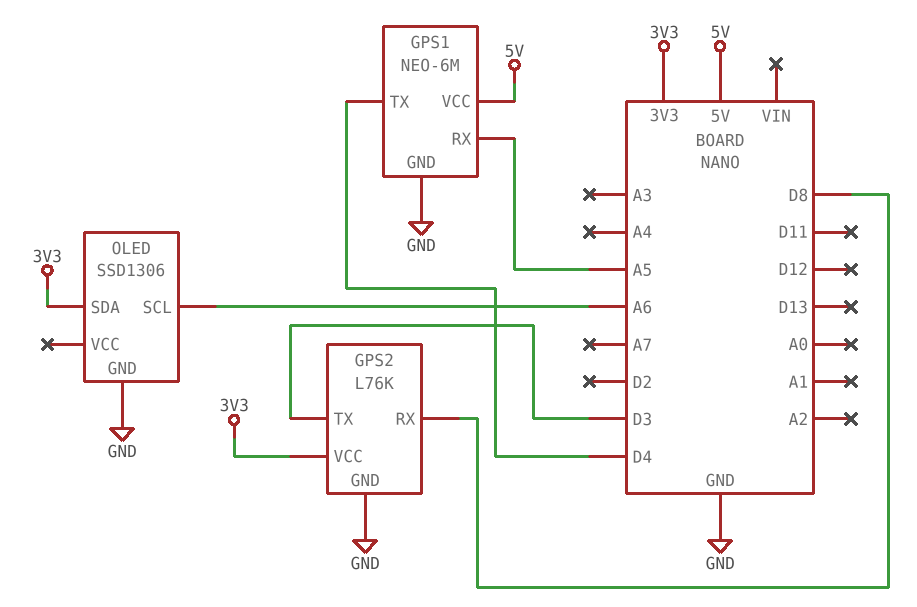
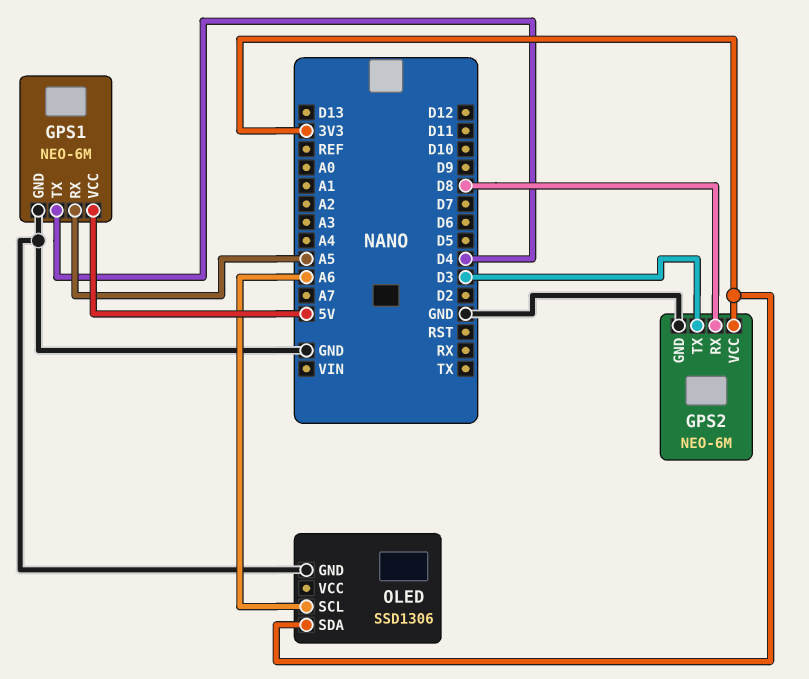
GPS2: L76K -> NEO-6M

